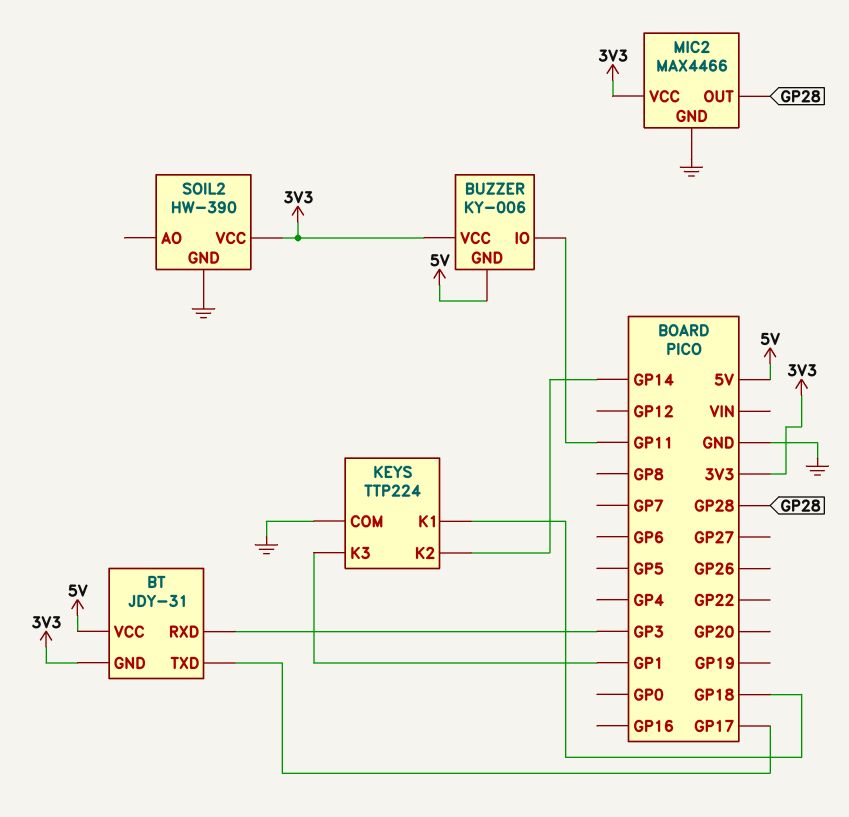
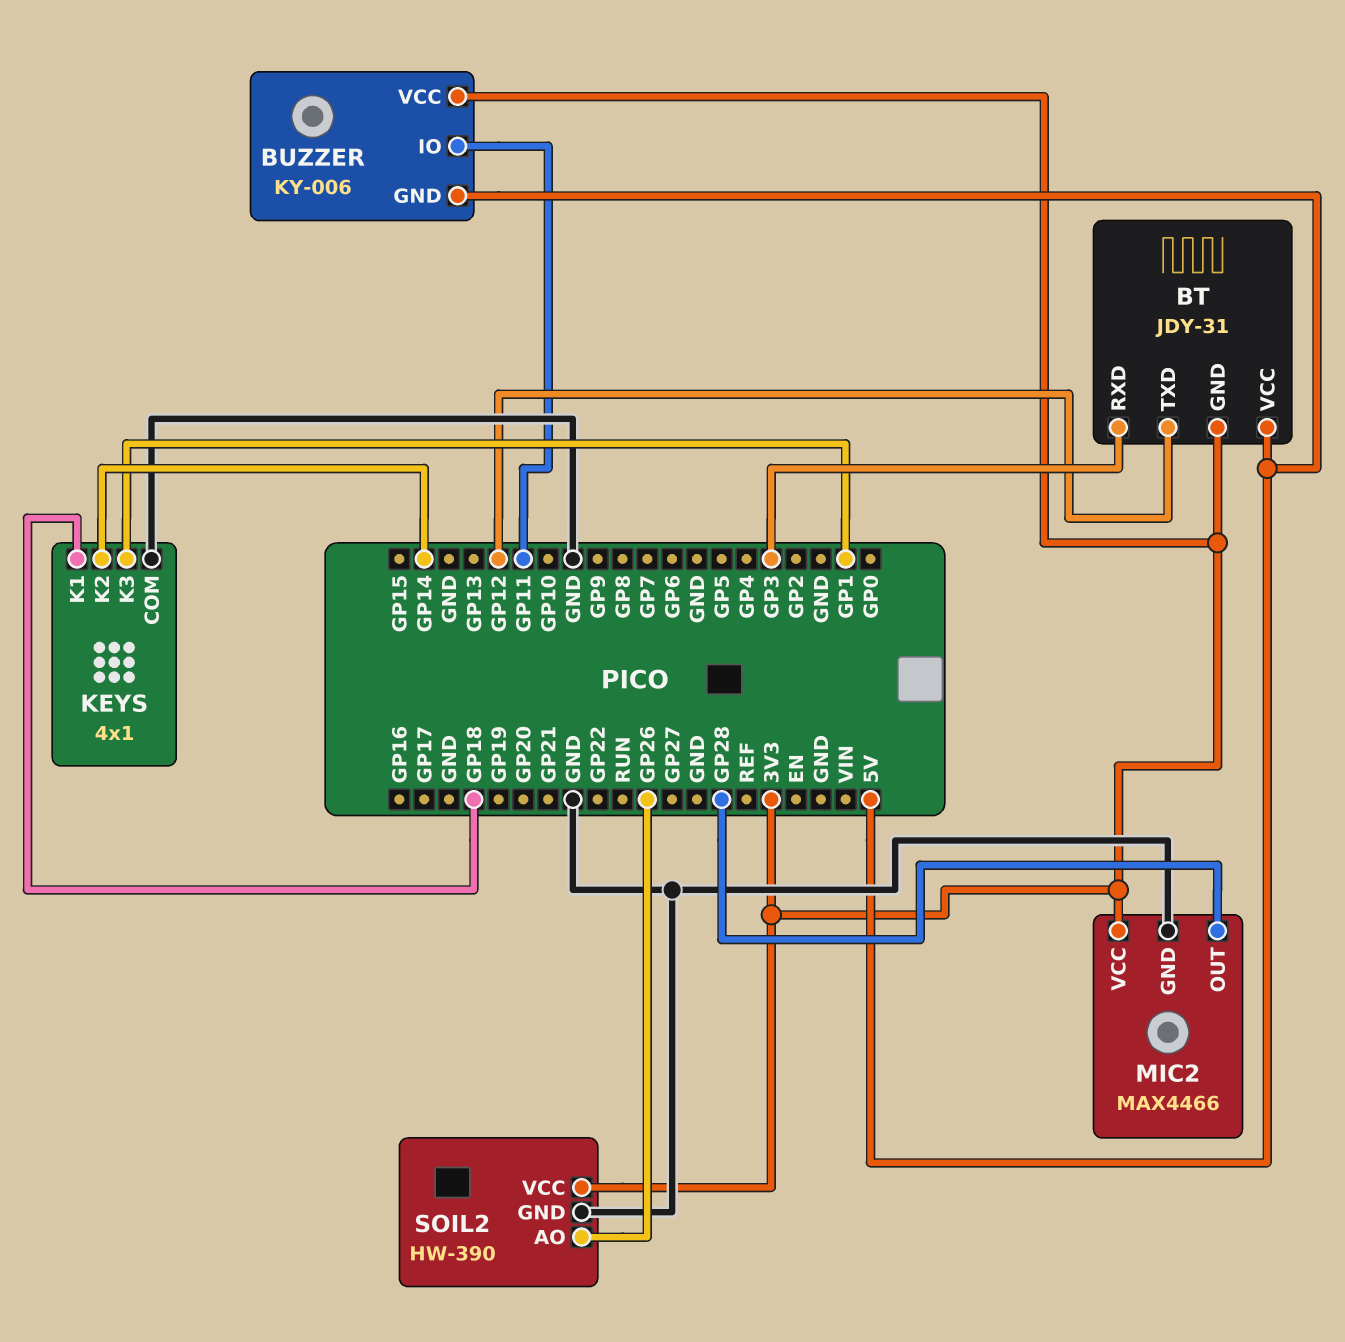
BT pin TXD: GP17 -> GP12
KEYS: TTP224 -> 4x1
SOIL2 pin AO: none -> GP26

